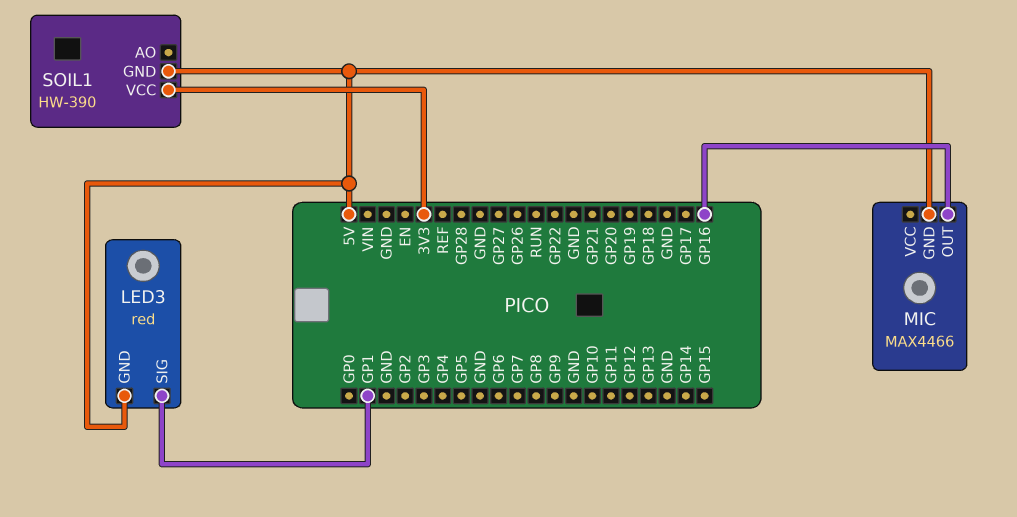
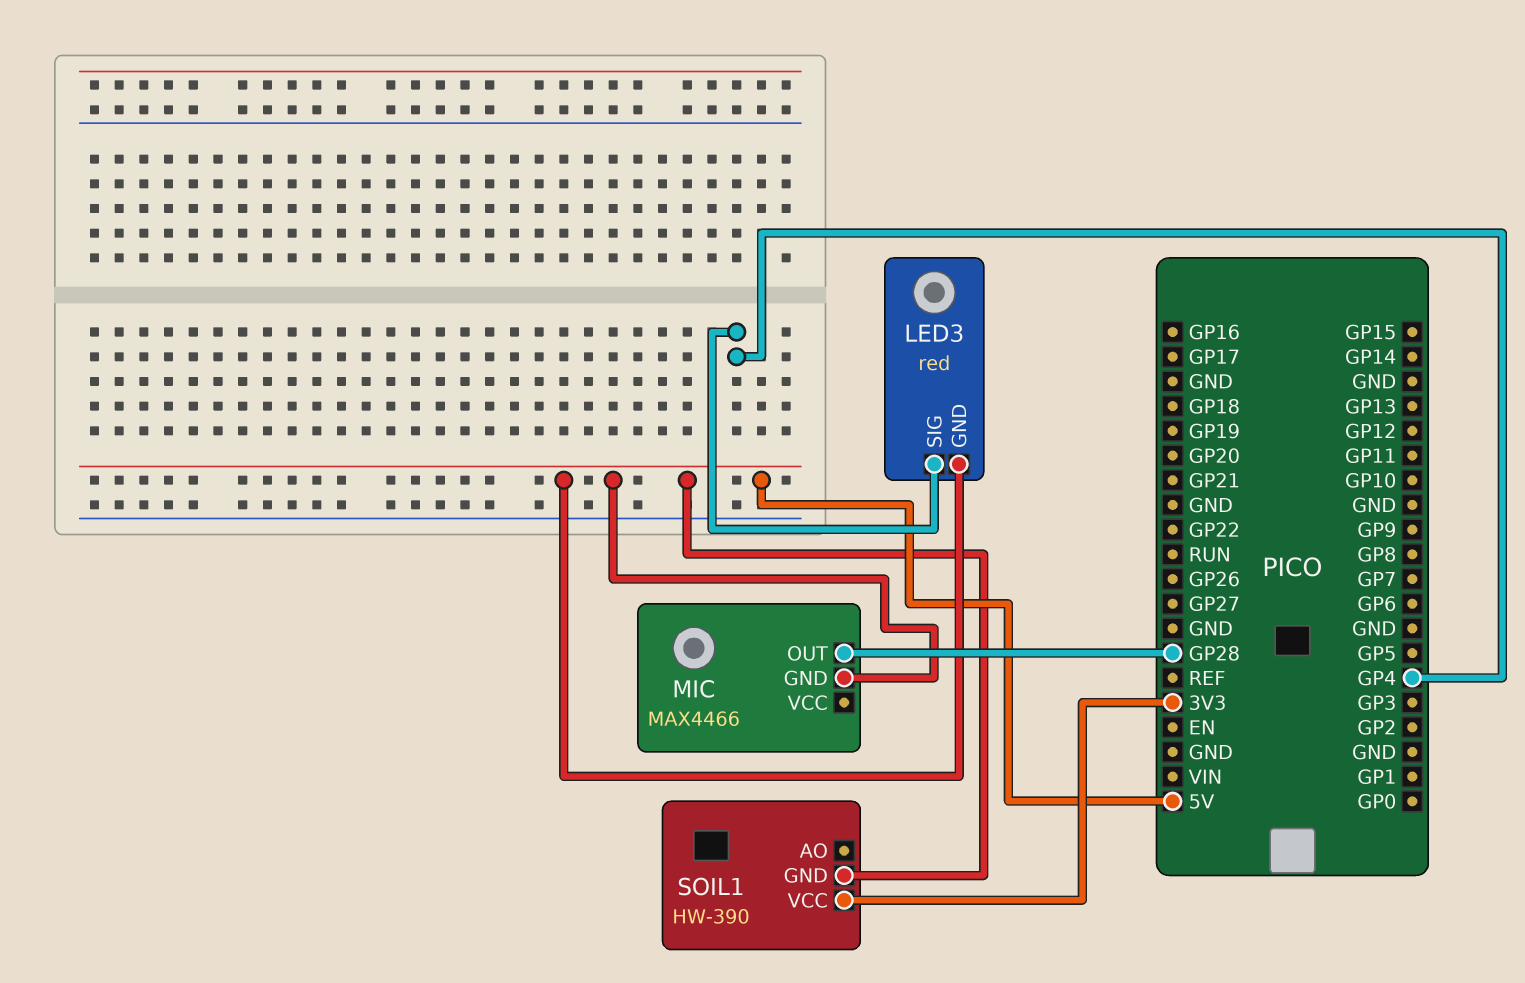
LED3 pin SIG: GP1 -> GP4
MIC pin OUT: GP16 -> GP28

